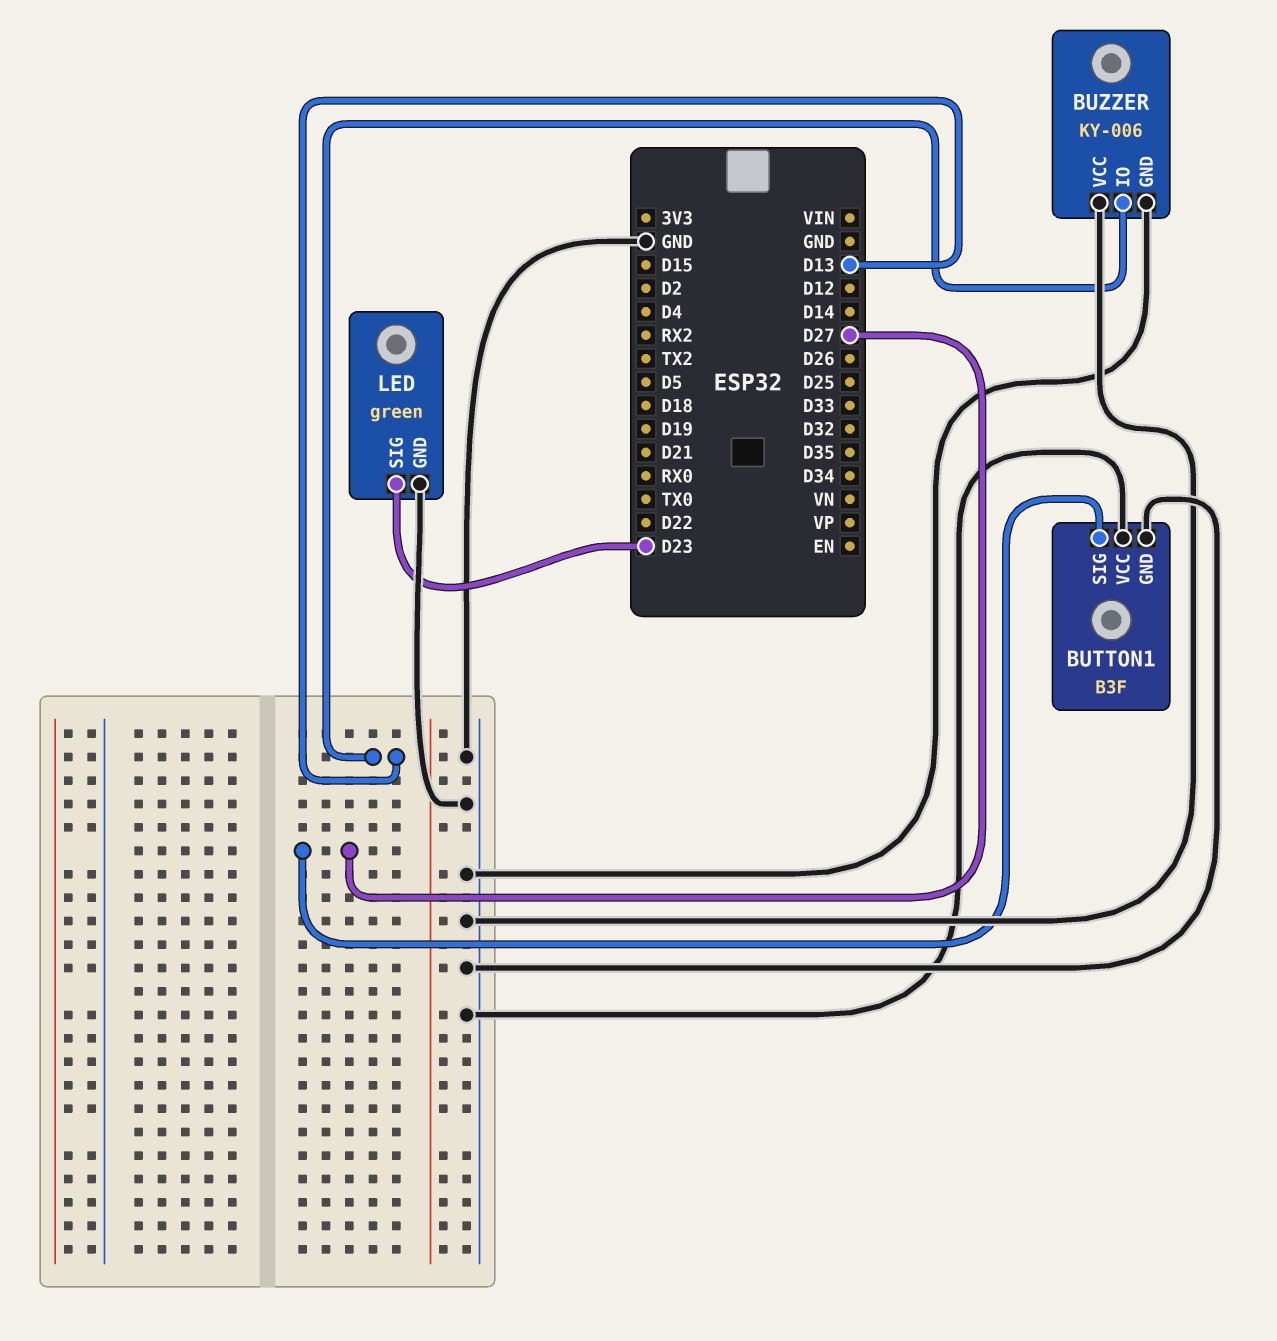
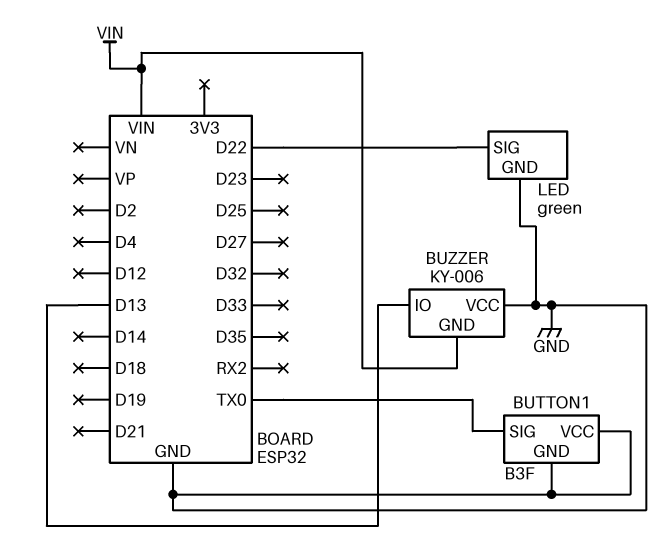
BUTTON1 pin SIG: D27 -> TX0
BUZZER pin GND: GND -> VIN
LED pin SIG: D23 -> D22

